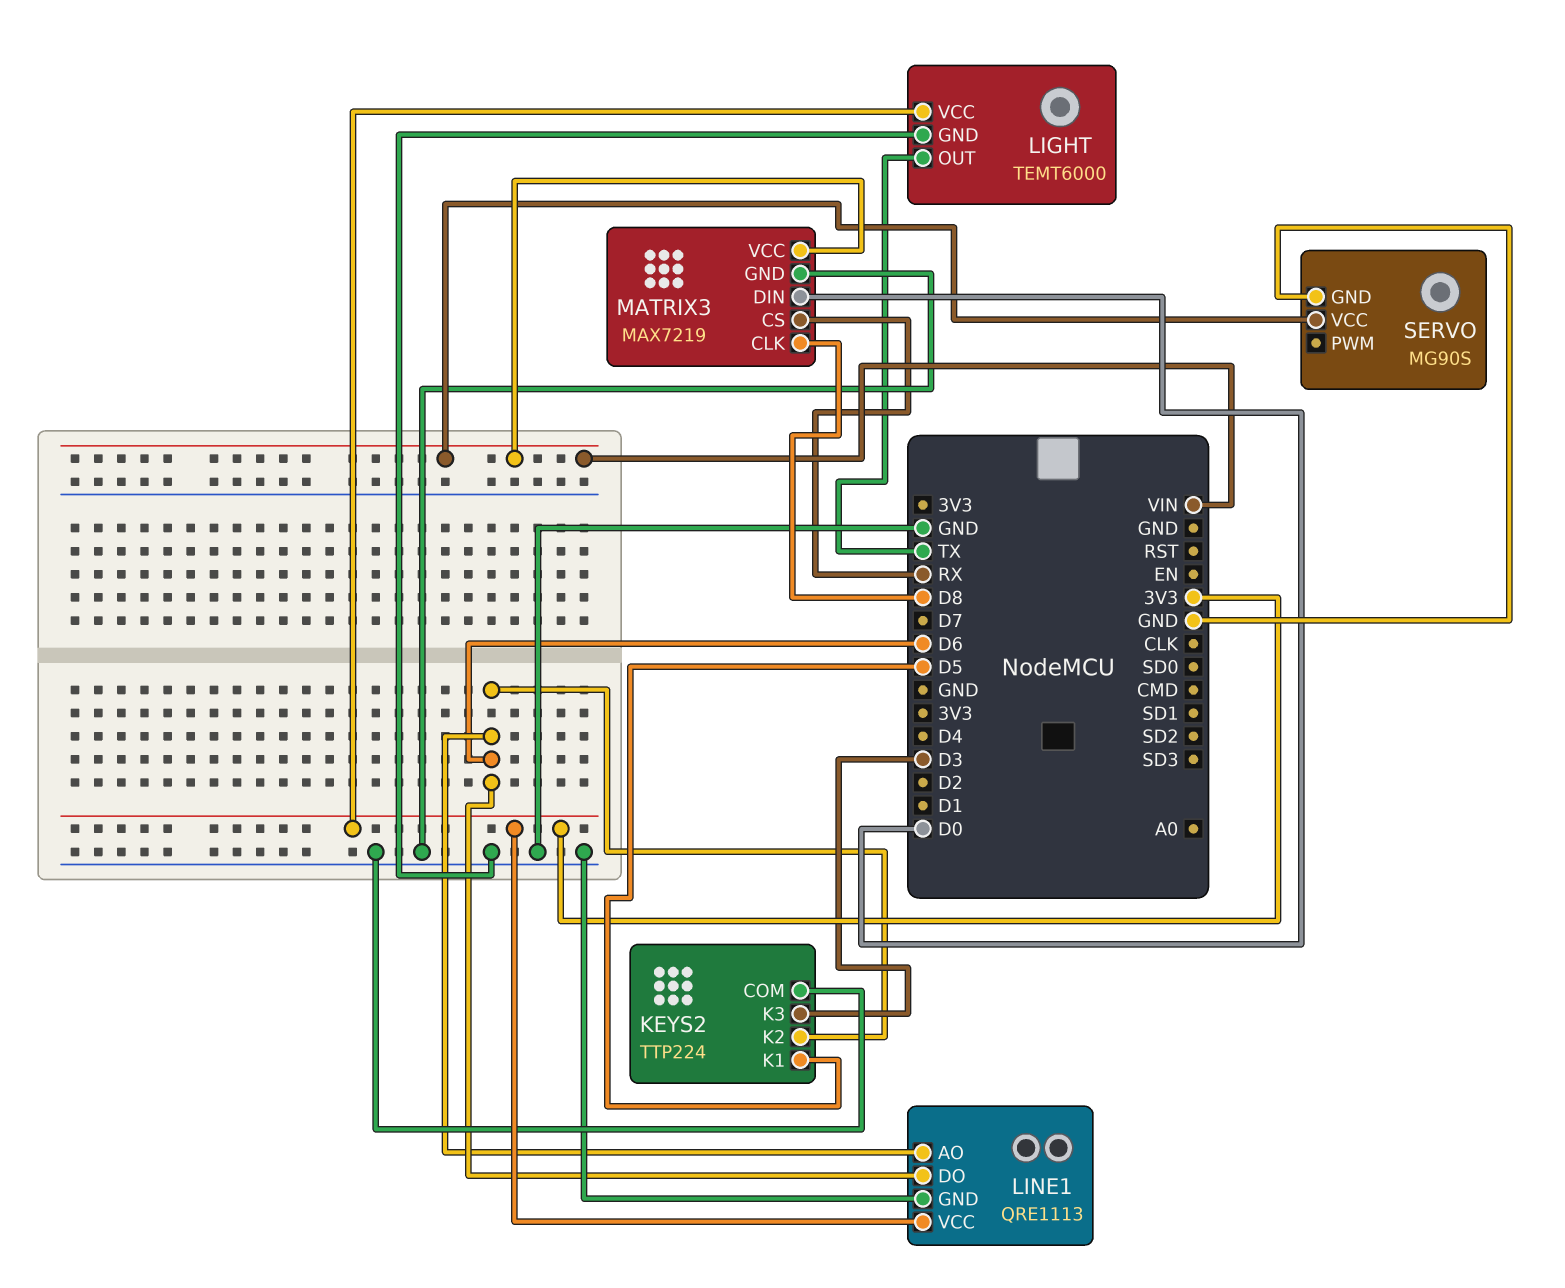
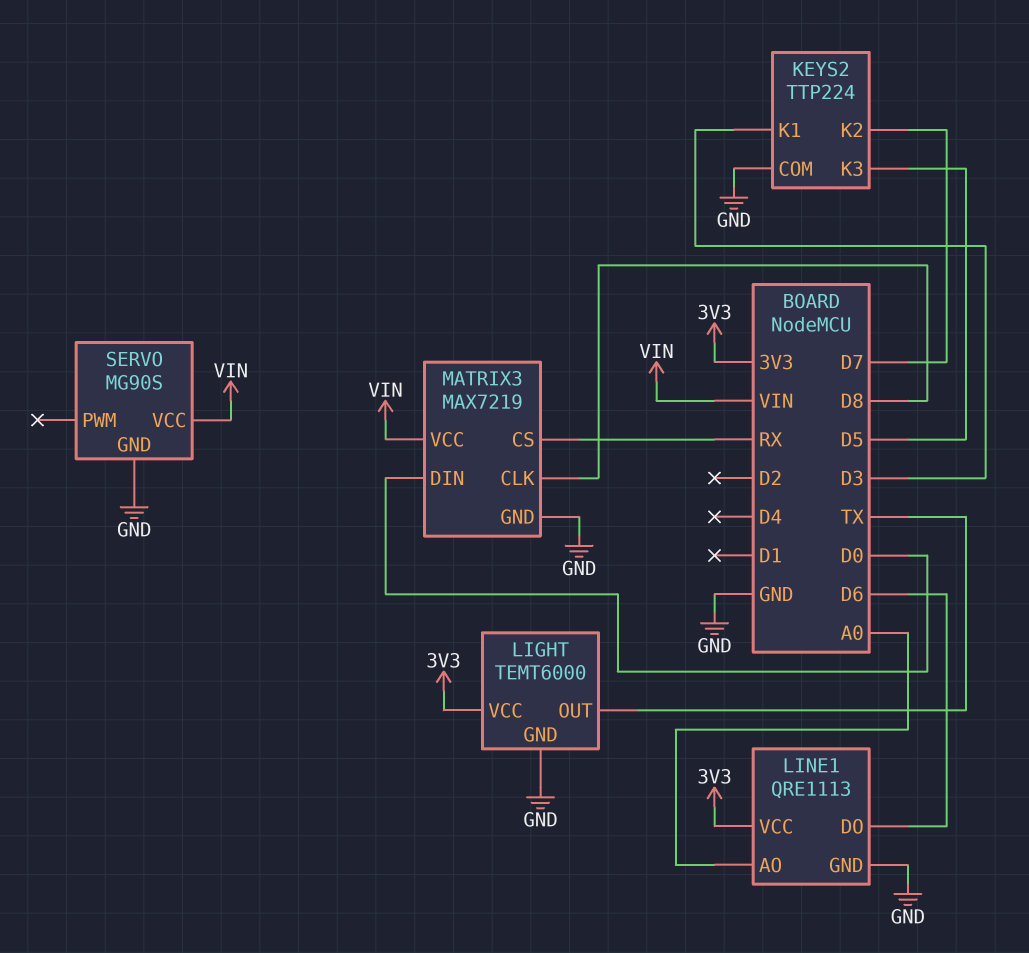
KEYS2 pin K1: D5 -> D3
KEYS2 pin K2: D6 -> D7
KEYS2 pin K3: D3 -> D5
LINE1 pin AO: D6 -> A0

